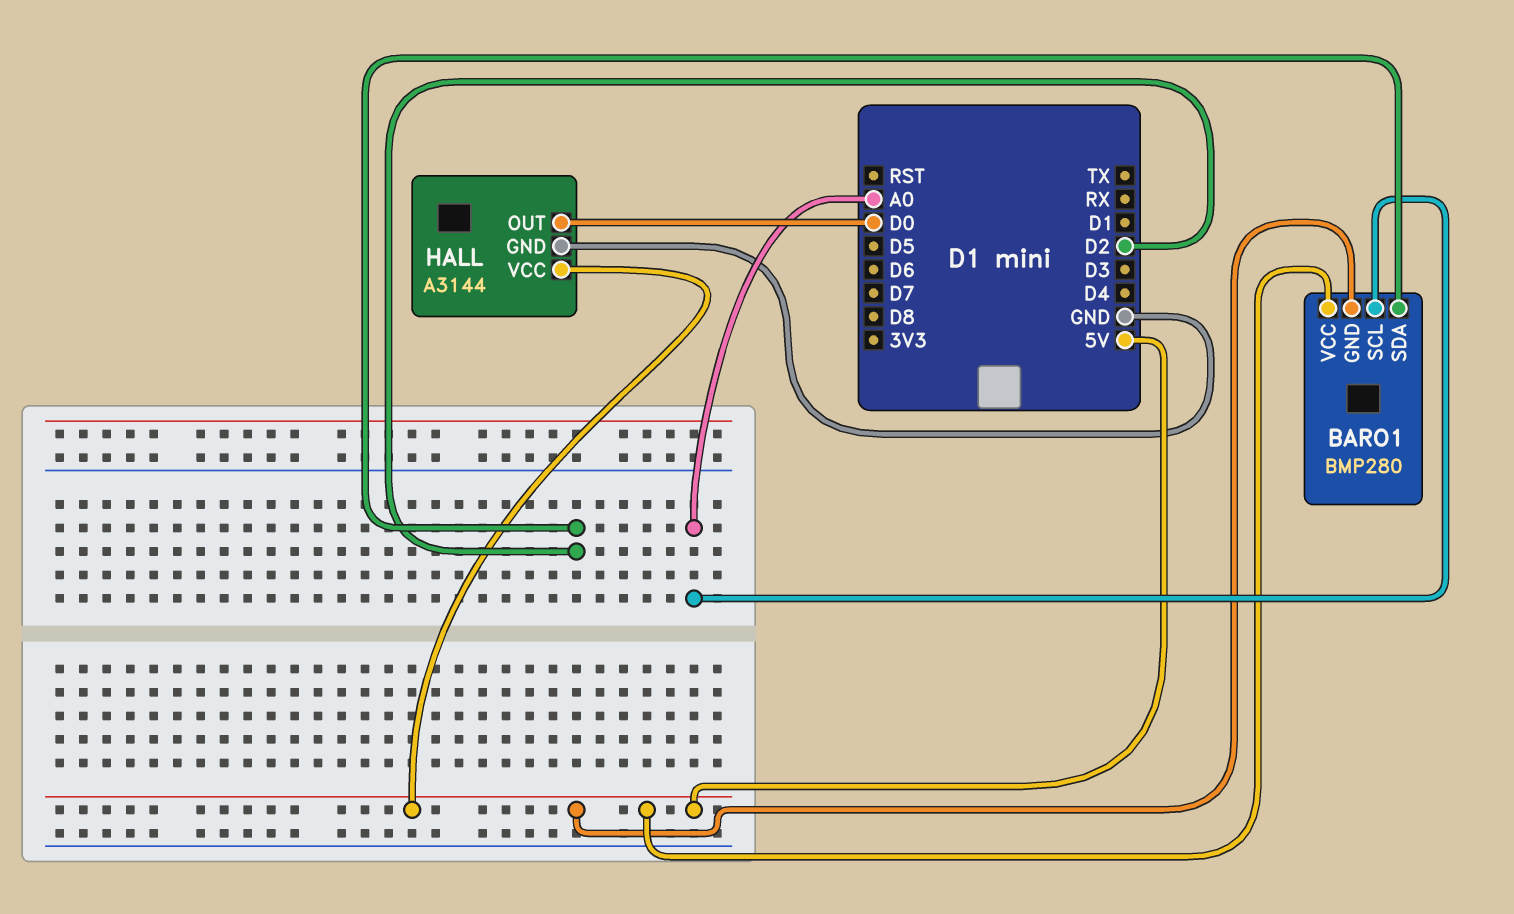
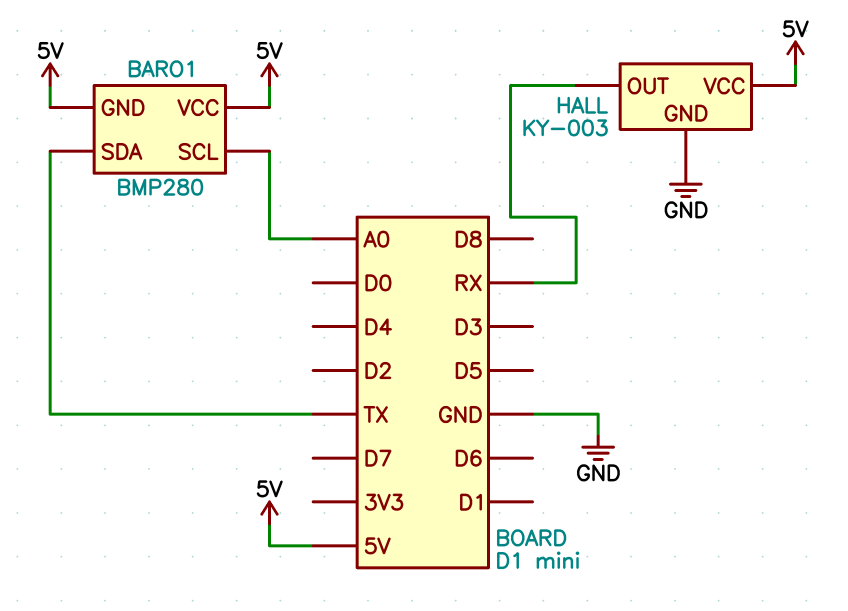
BARO1 pin SDA: D2 -> TX
HALL: A3144 -> KY-003
HALL pin OUT: D0 -> RX

